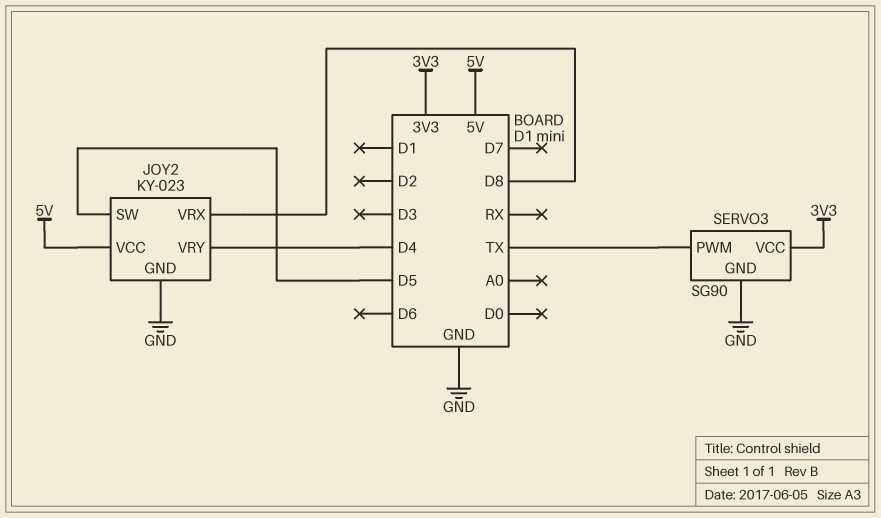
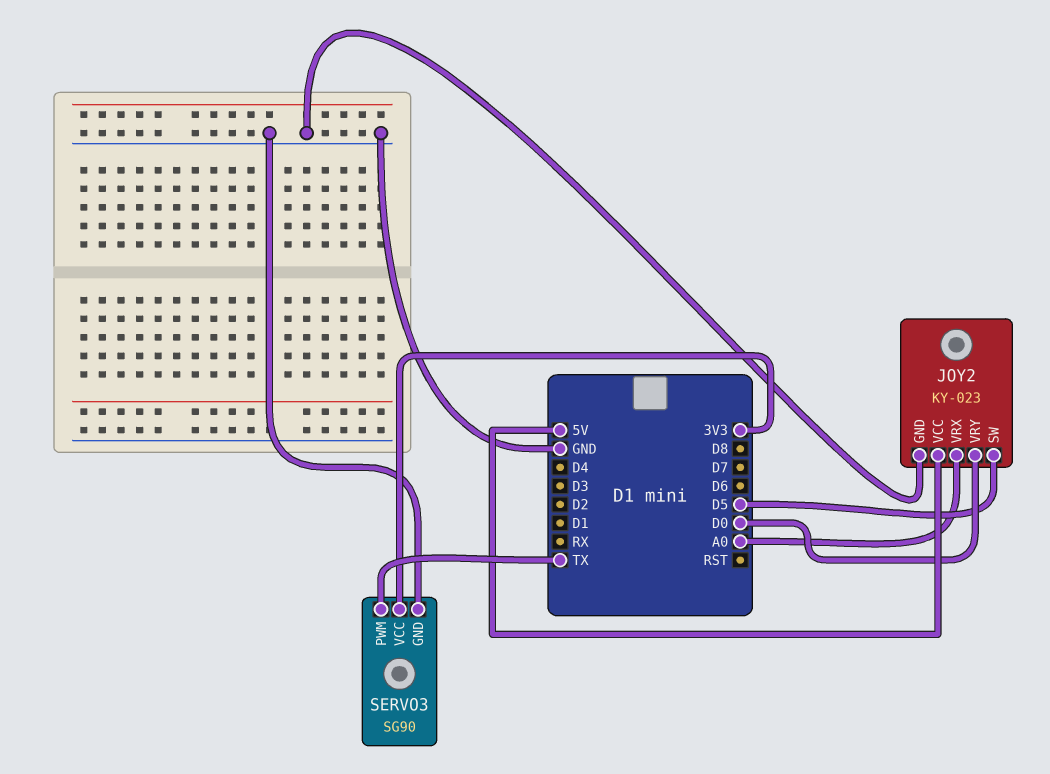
JOY2 pin VRX: D8 -> A0
JOY2 pin VRY: D4 -> D0

